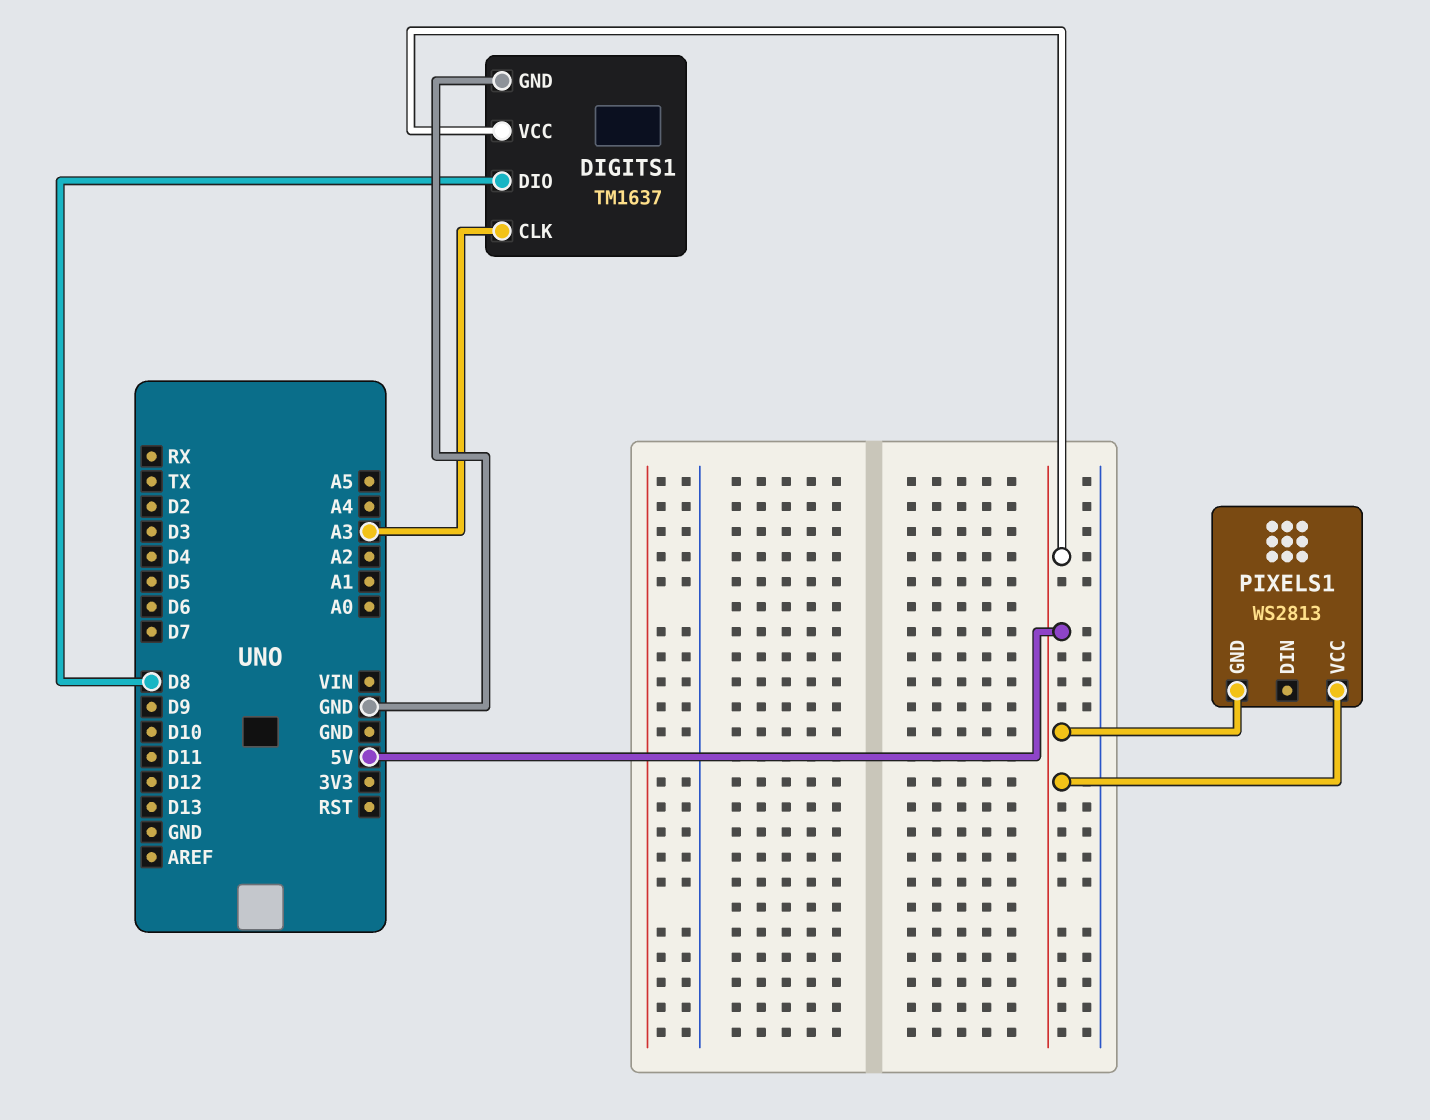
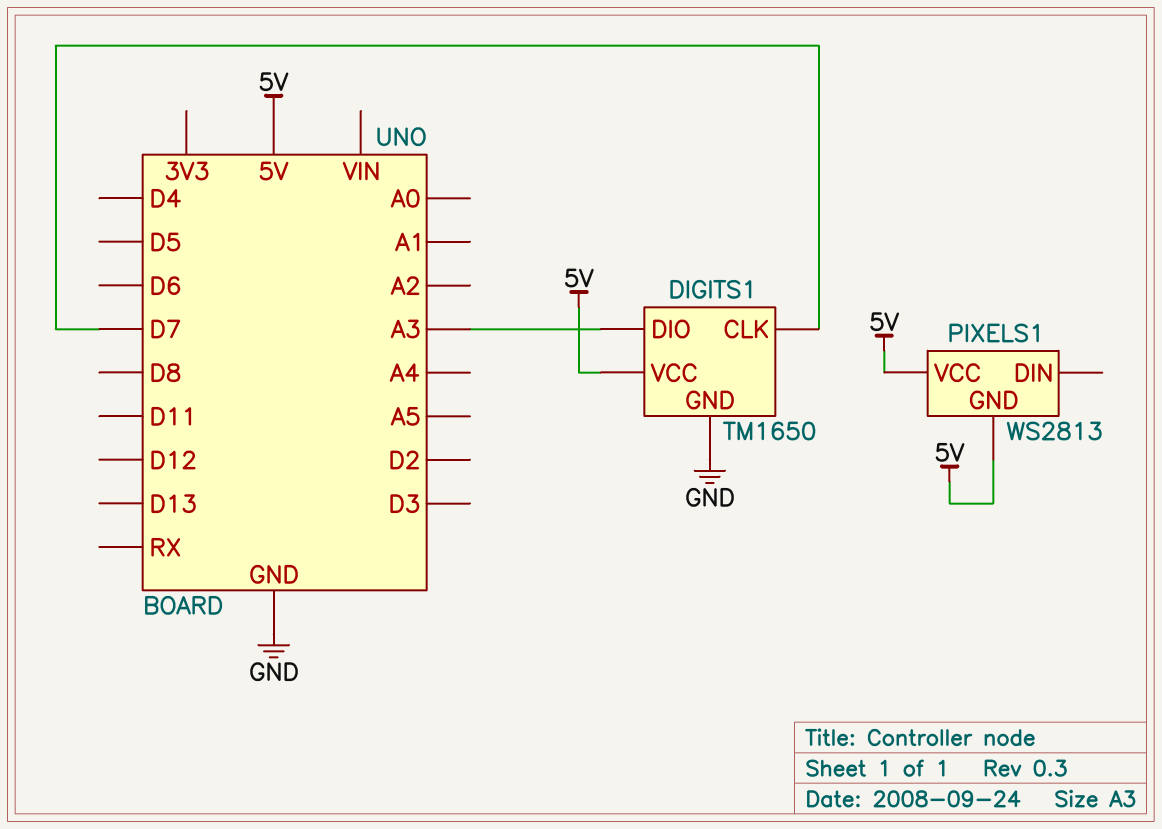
DIGITS1: TM1637 -> TM1650
DIGITS1 pin CLK: A3 -> D7
DIGITS1 pin DIO: D8 -> A3

